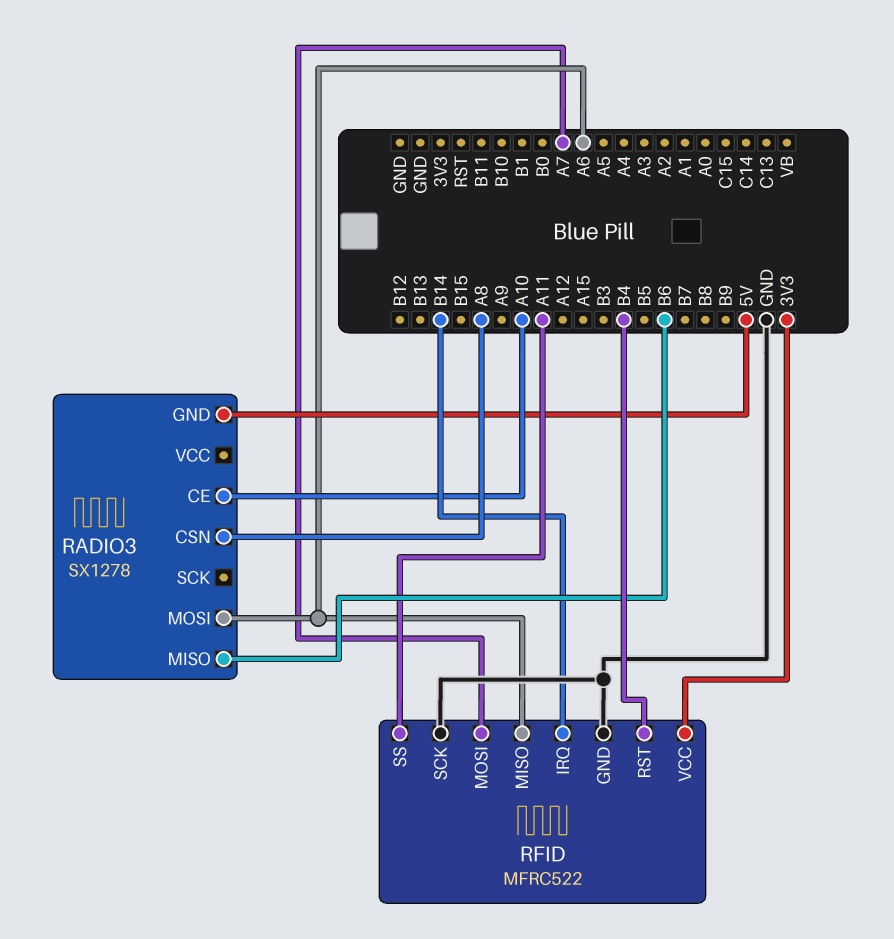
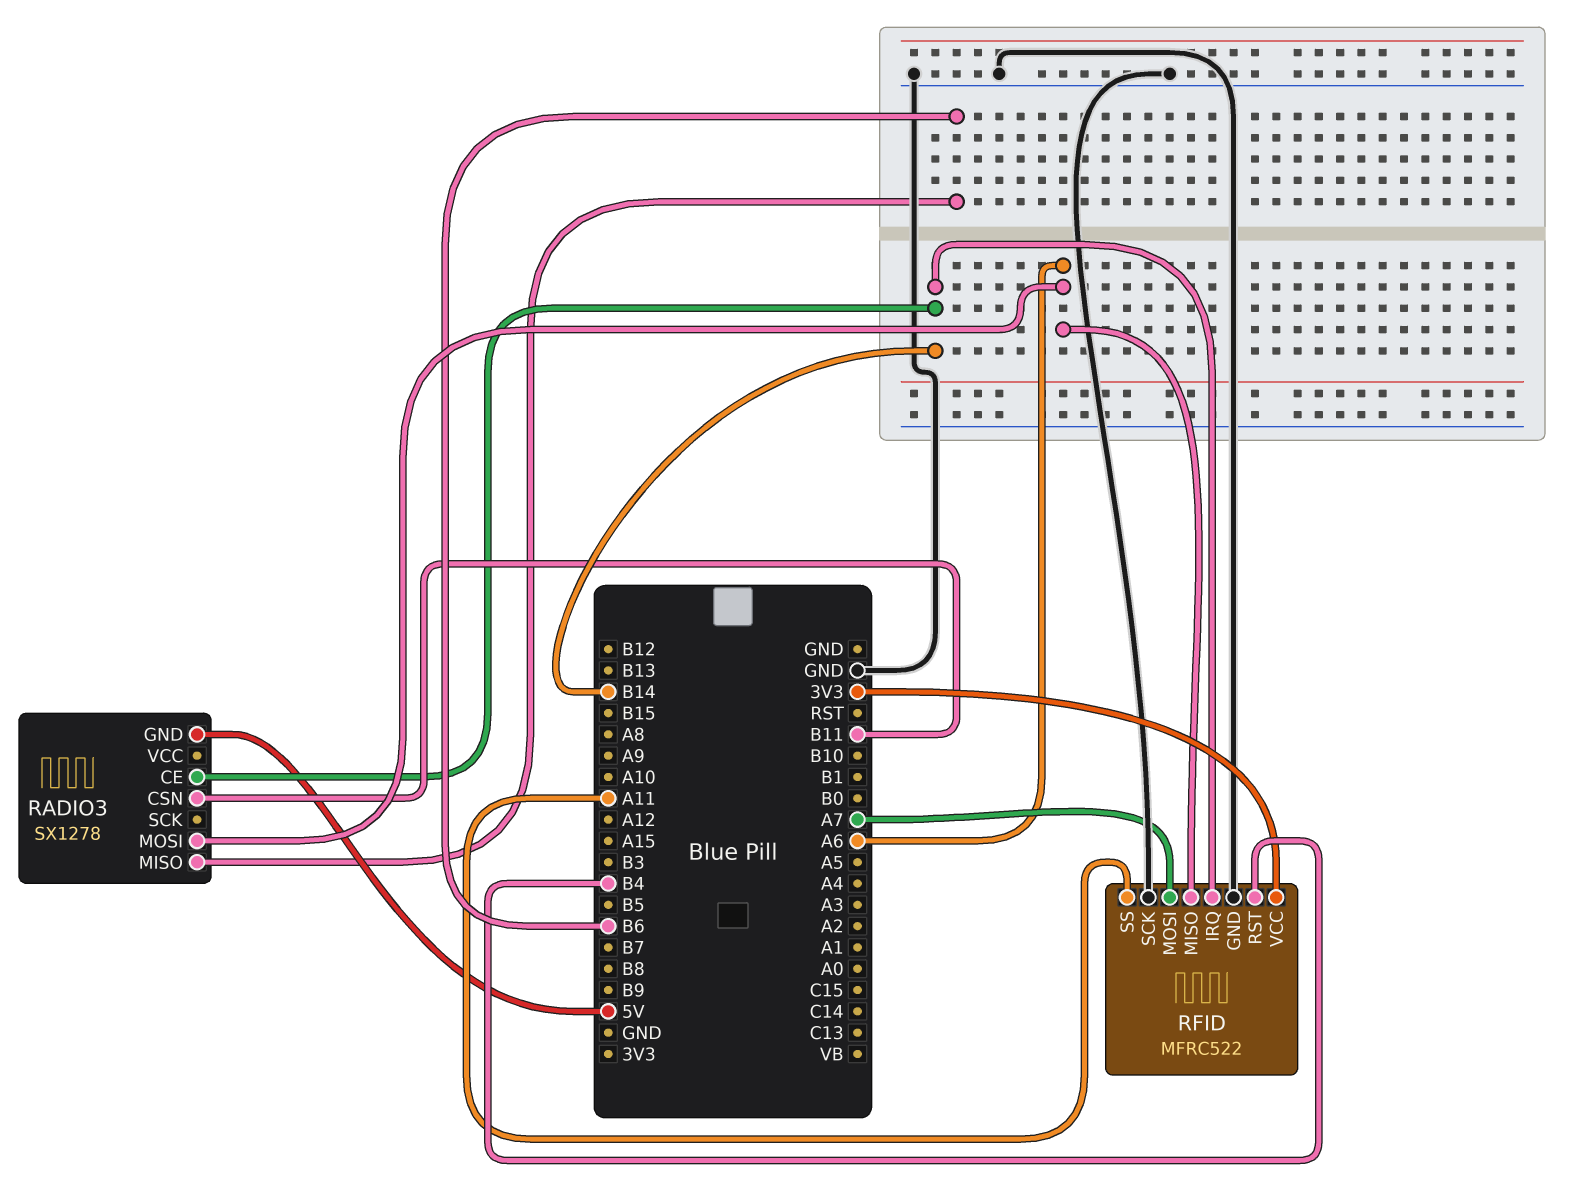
RADIO3 pin CE: A10 -> B14
RADIO3 pin CSN: A8 -> B11

